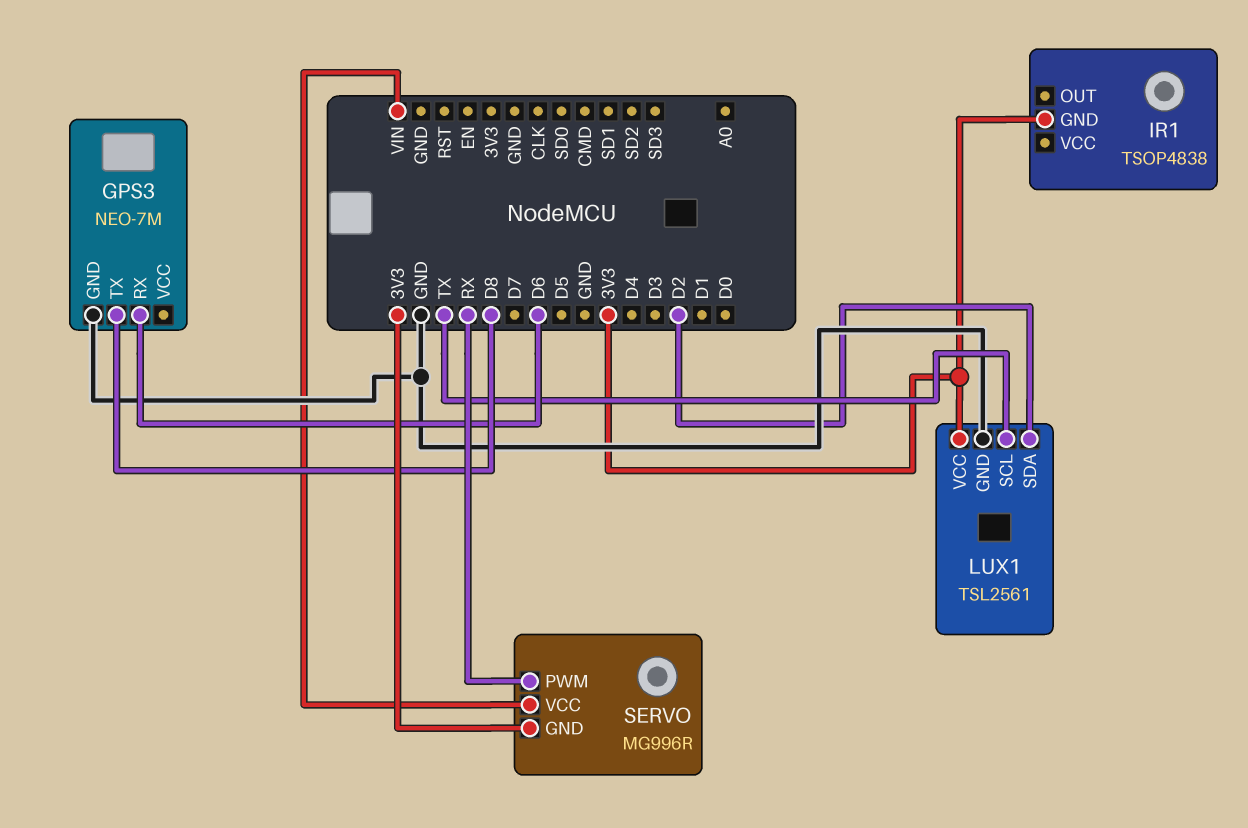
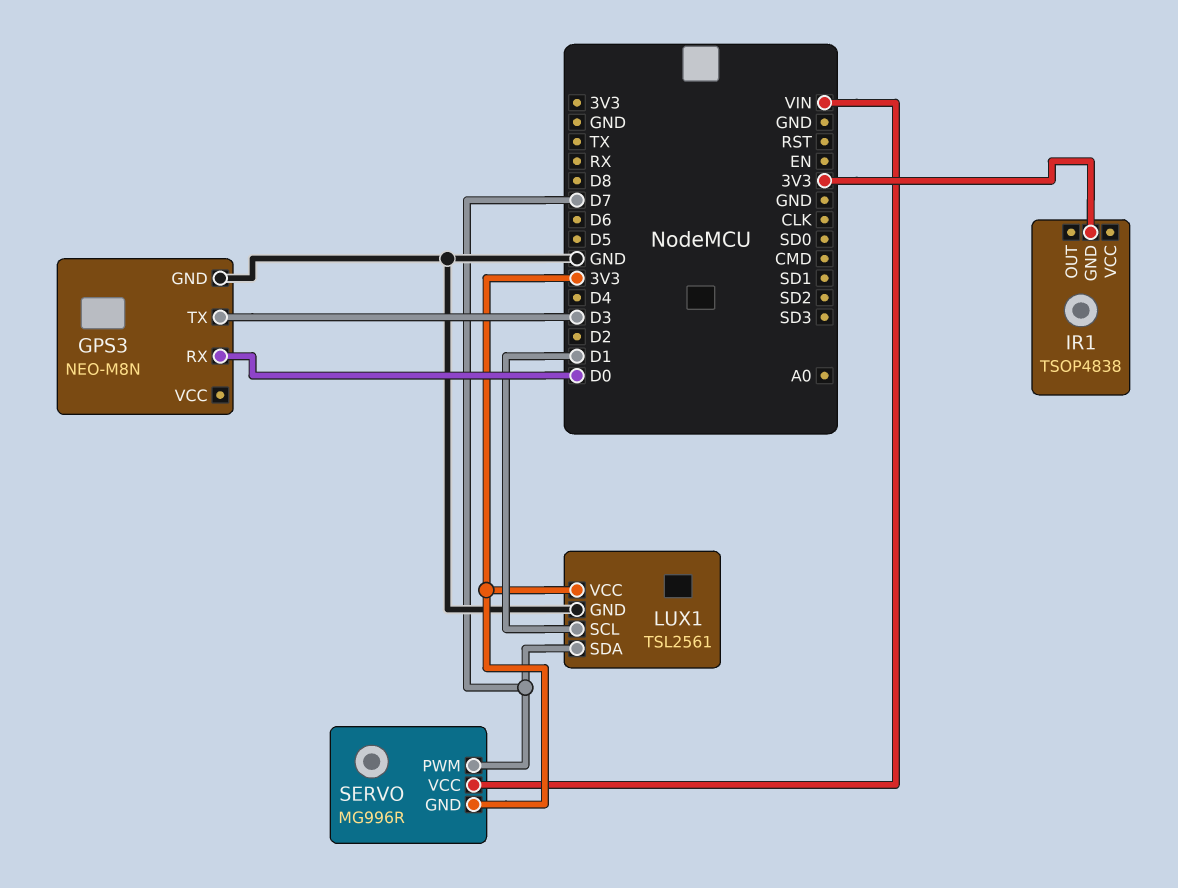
GPS3: NEO-7M -> NEO-M8N
GPS3 pin RX: D6 -> D0
GPS3 pin TX: D8 -> D3
LUX1 pin SCL: TX -> D1
LUX1 pin SDA: D2 -> D7
SERVO pin PWM: RX -> D7

